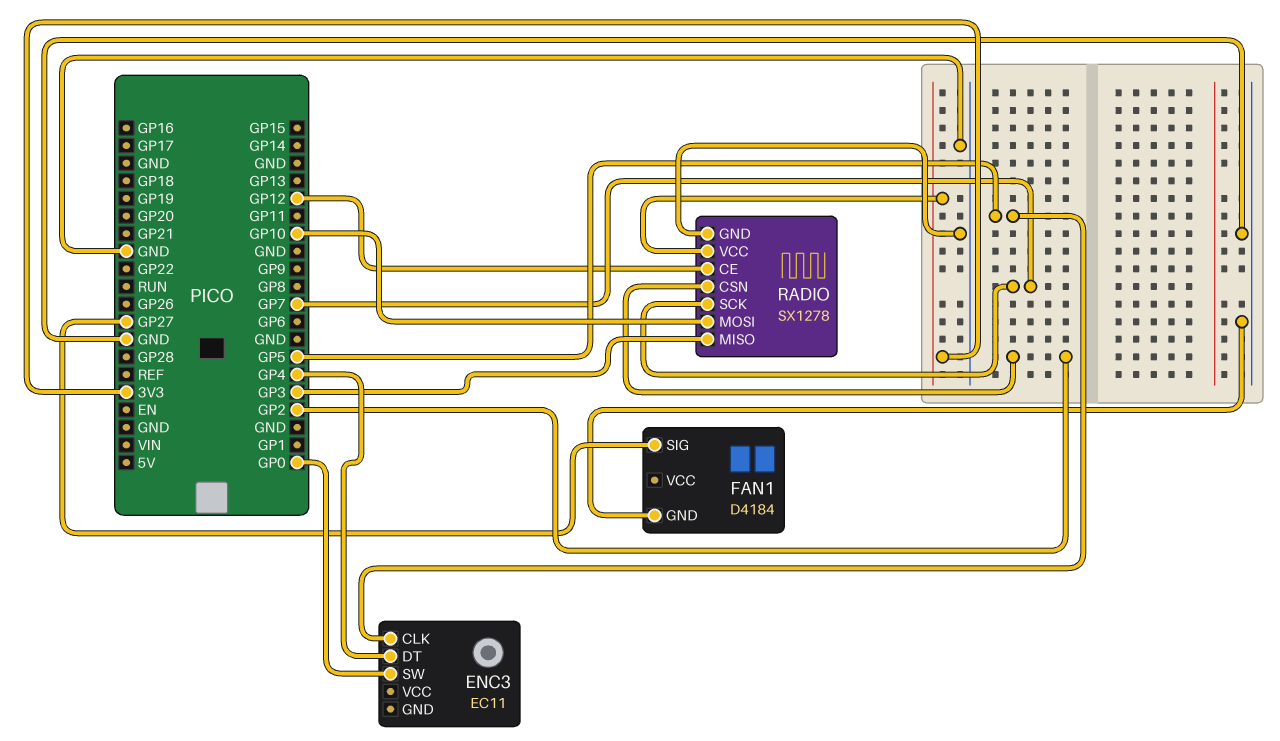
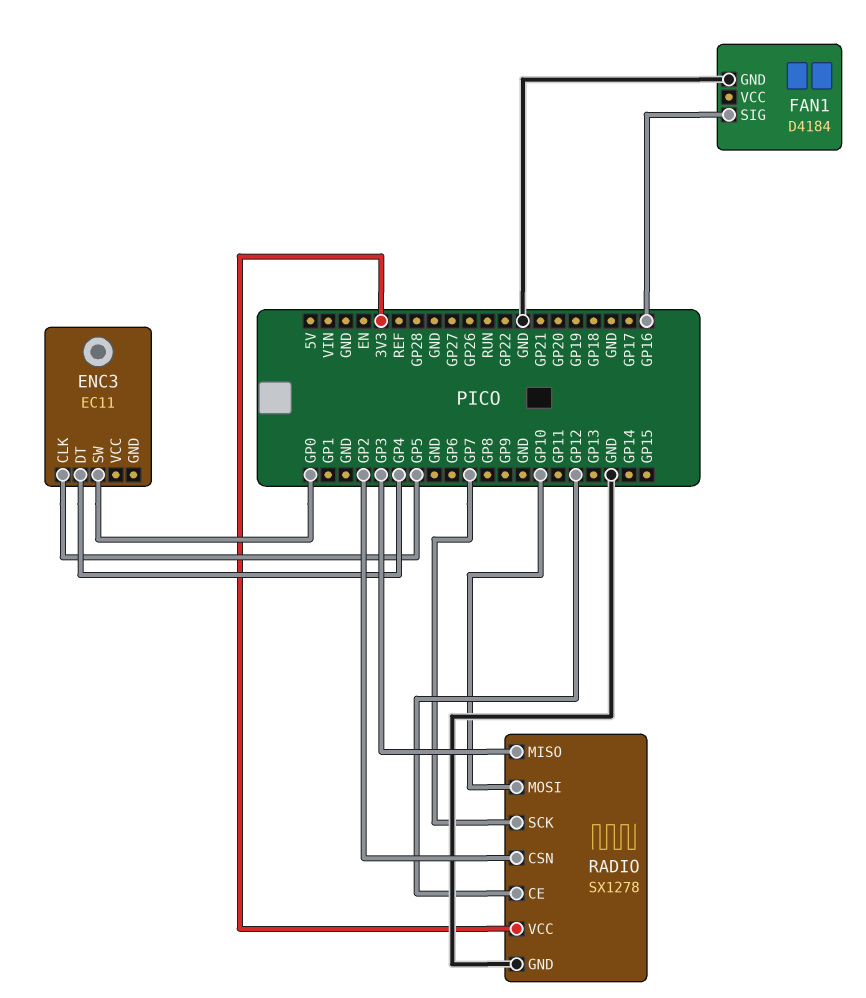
FAN1 pin SIG: GP27 -> GP16

